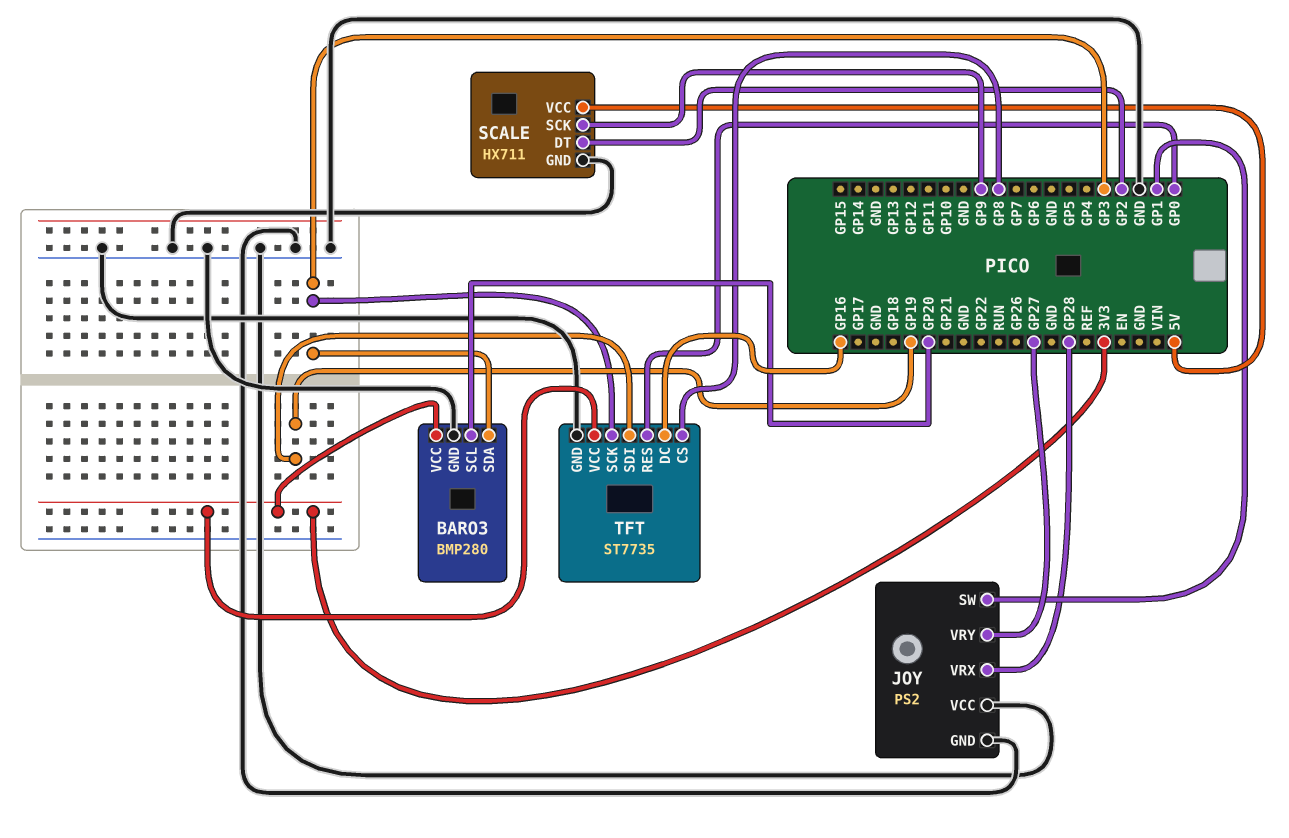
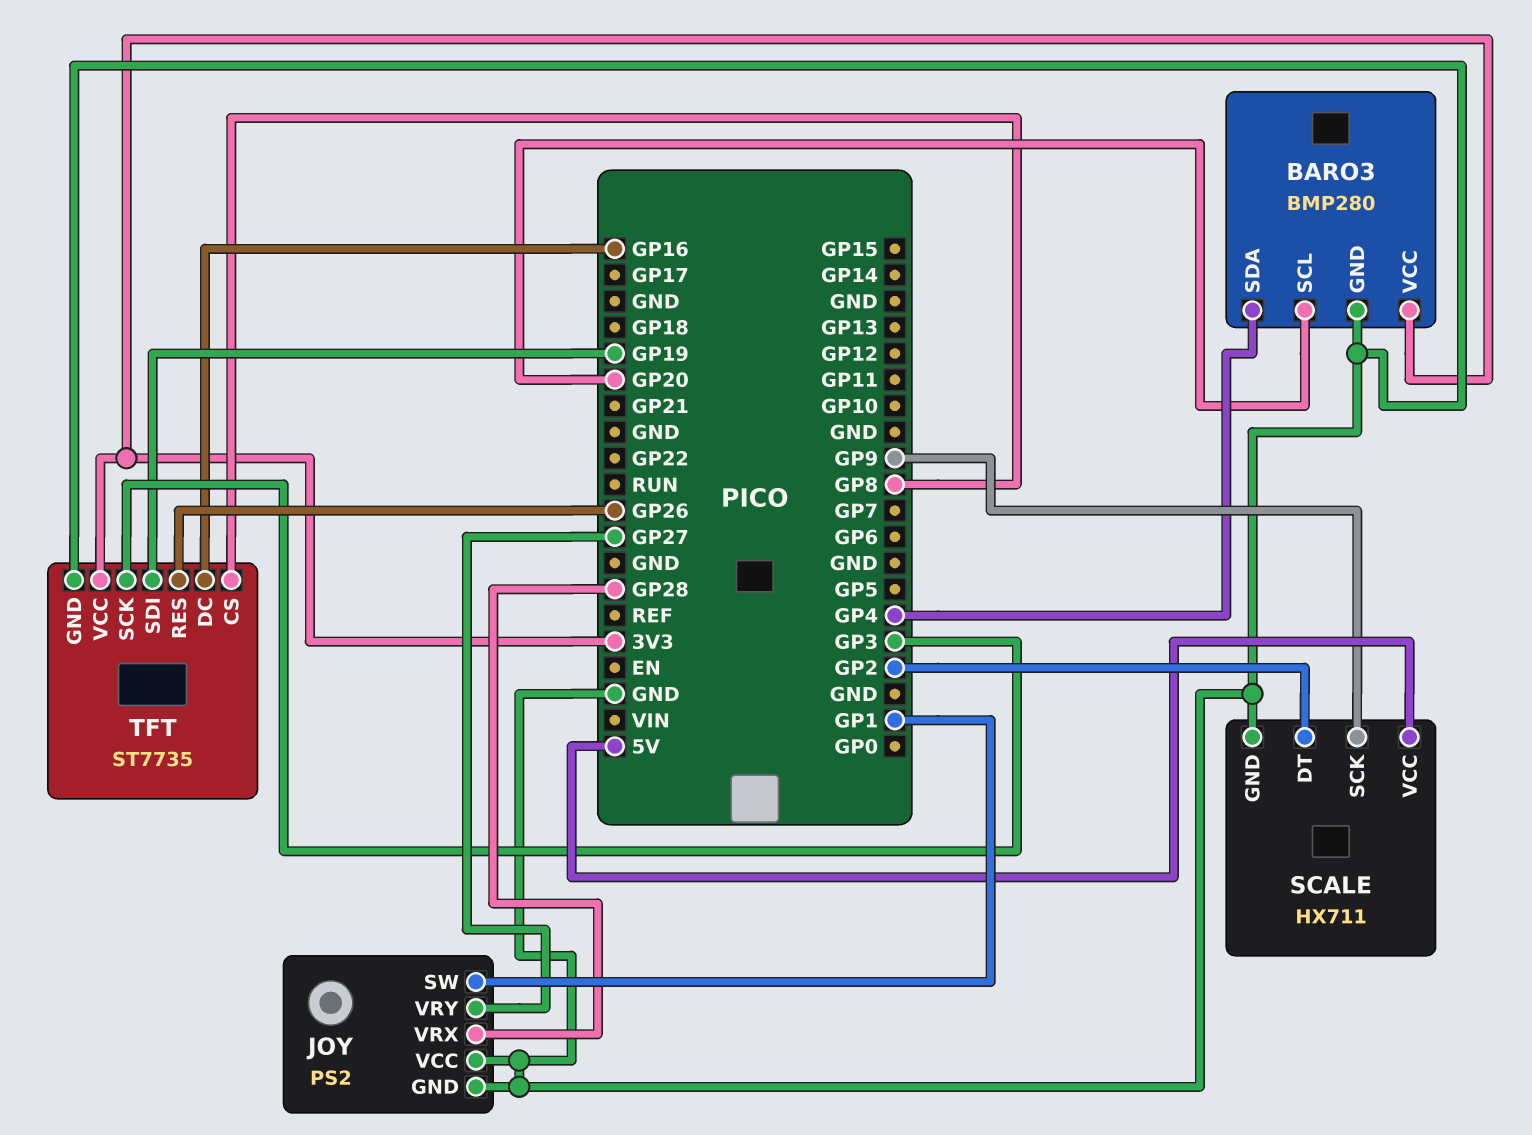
BARO3 pin SDA: GP3 -> GP4
TFT pin RES: GP0 -> GP26

